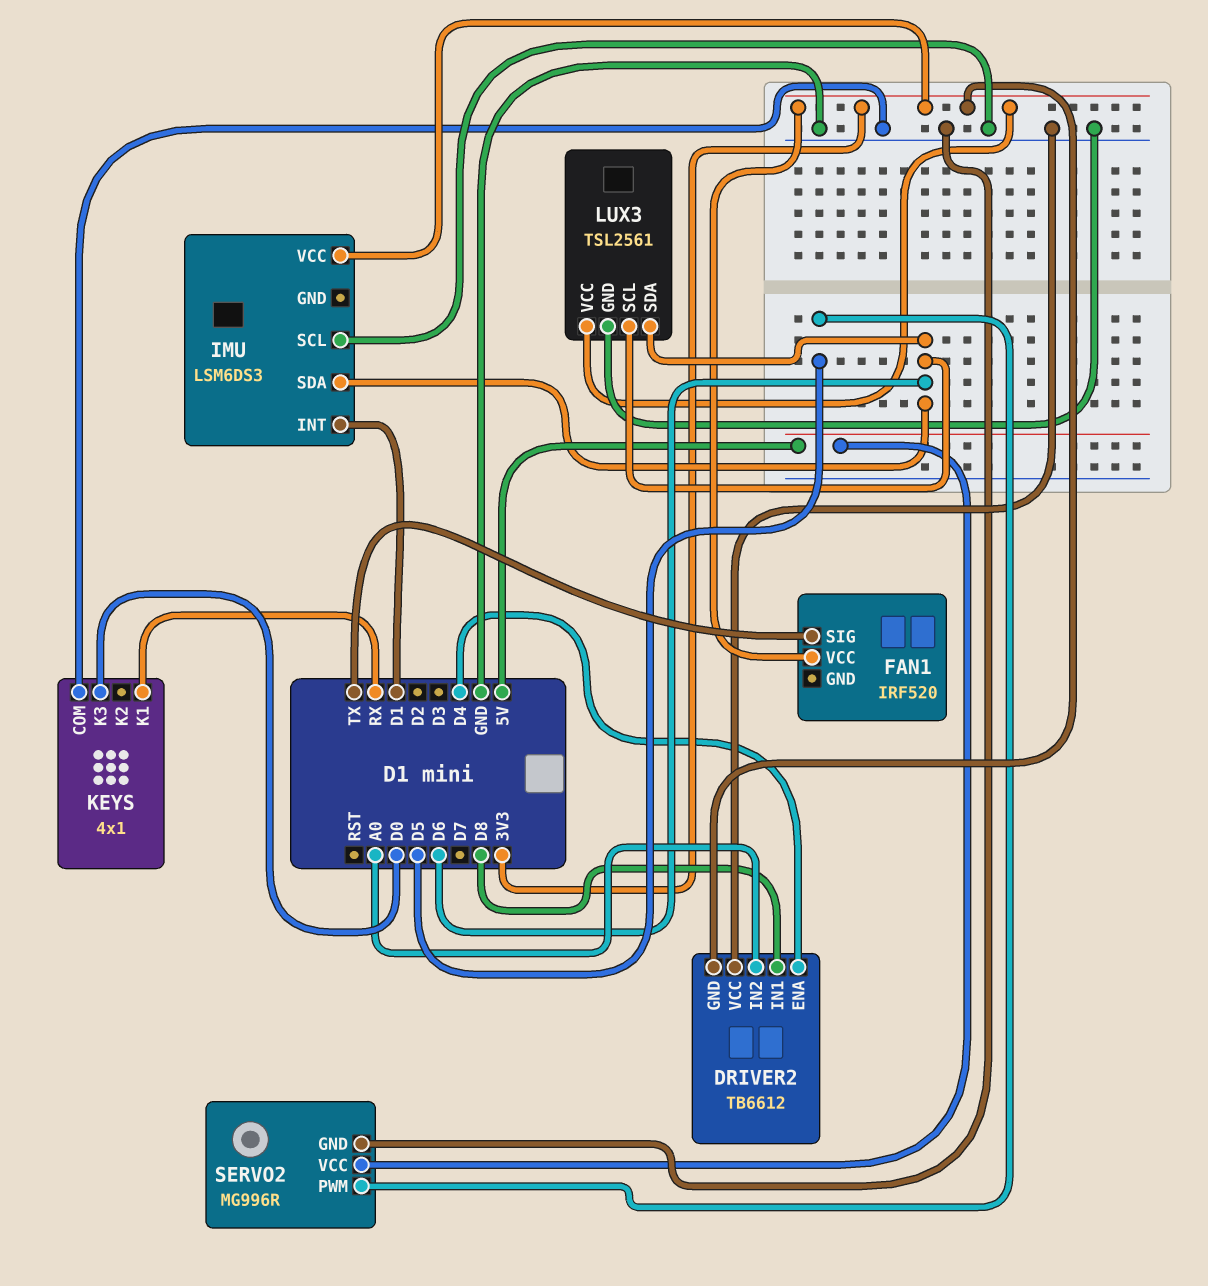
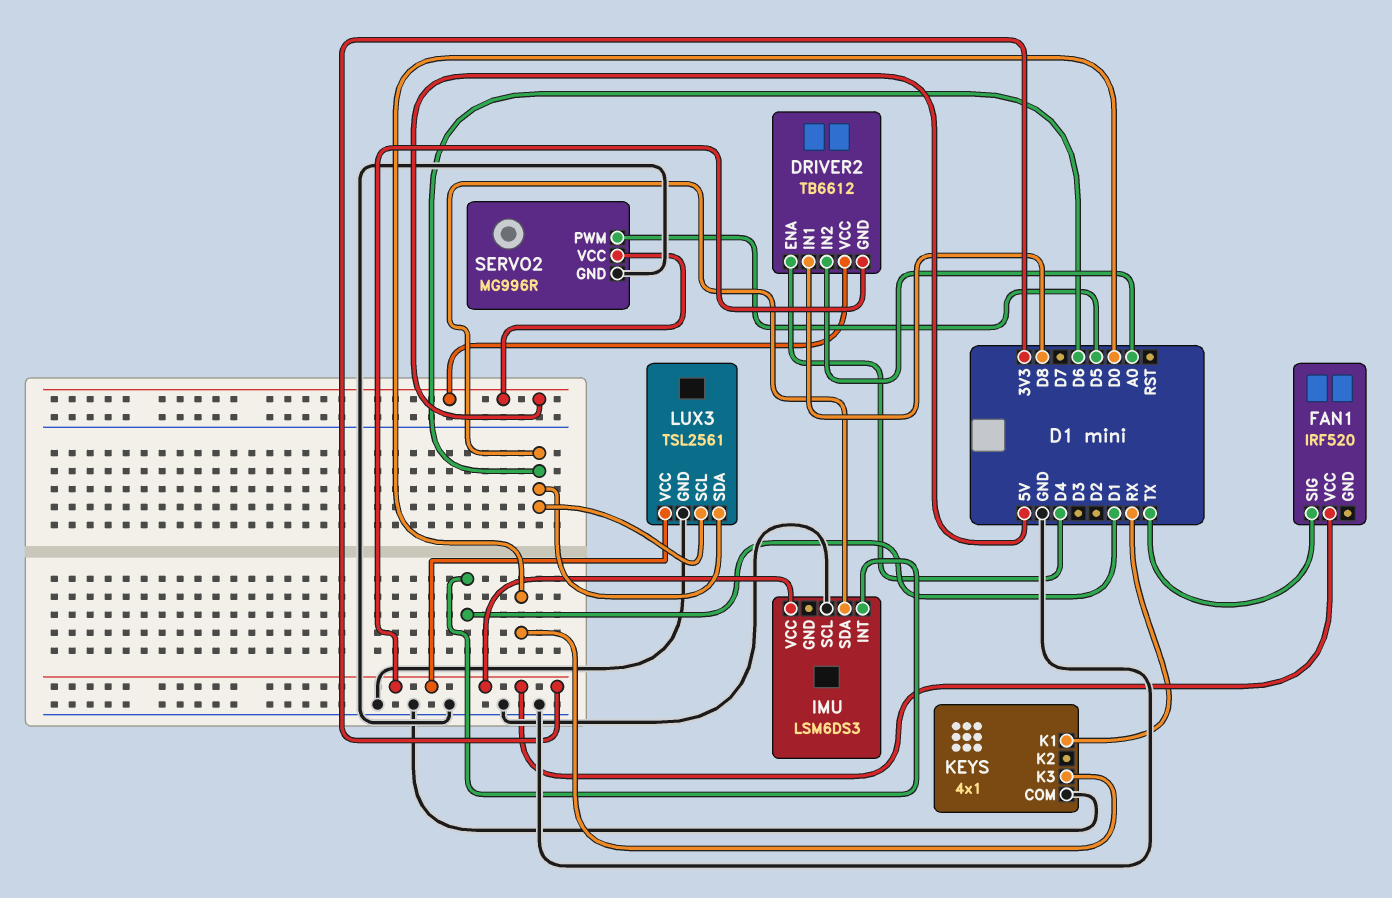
DRIVER2 pin VCC: GND -> 5V

